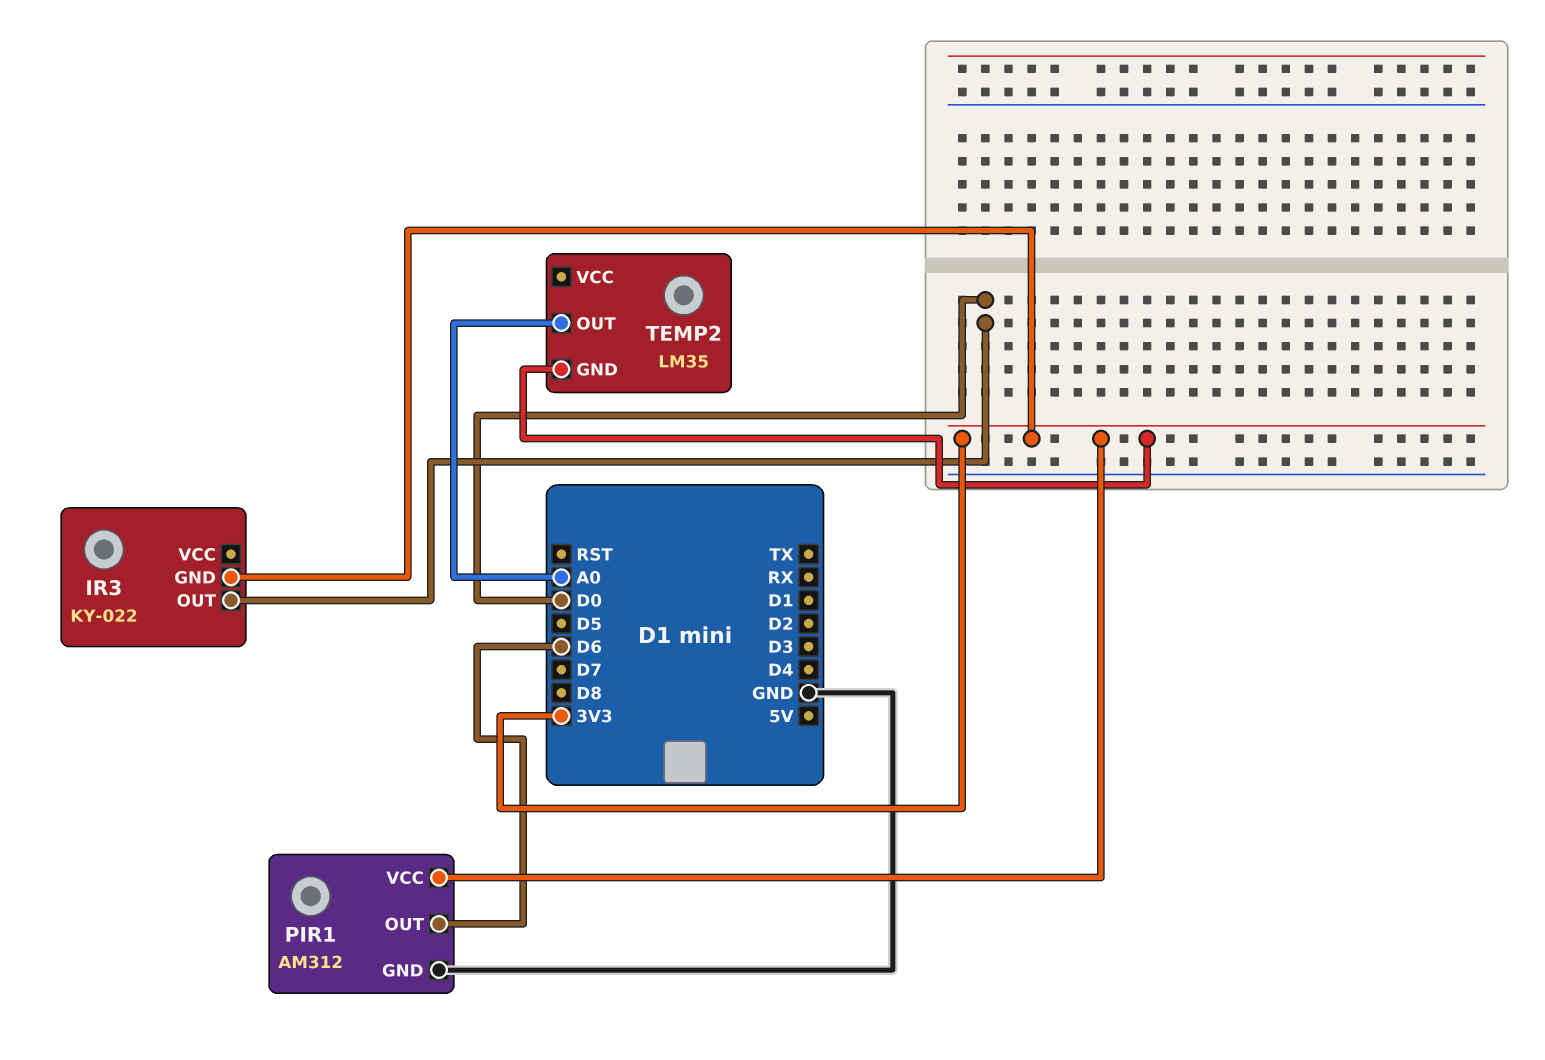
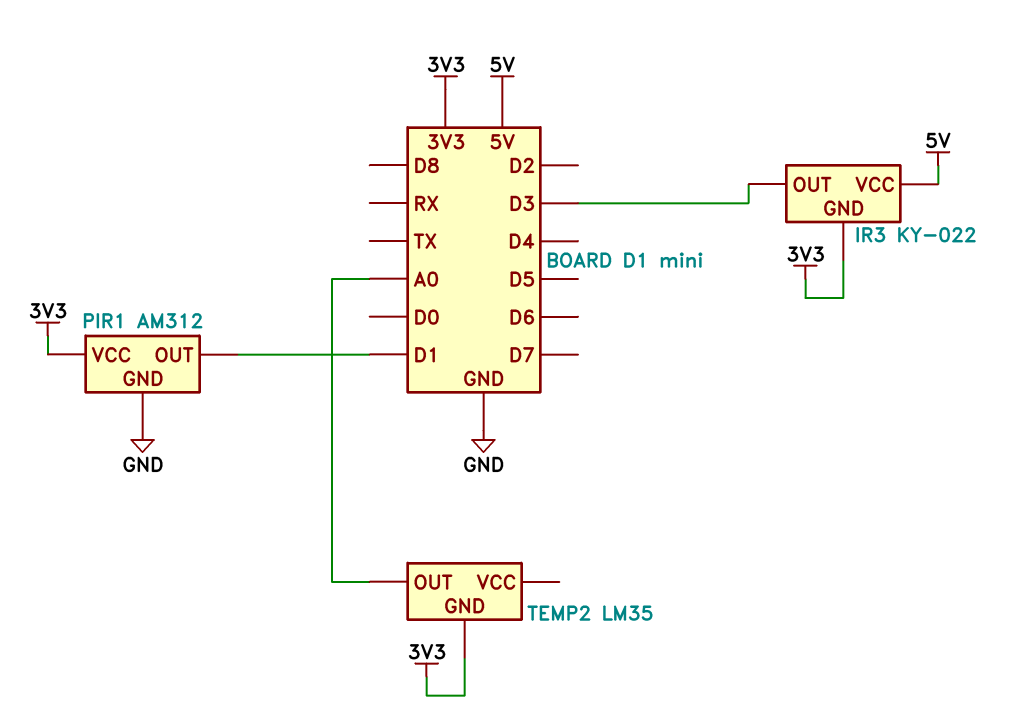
IR3 pin OUT: D0 -> D3
IR3 pin VCC: none -> 5V
PIR1 pin OUT: D6 -> D1

